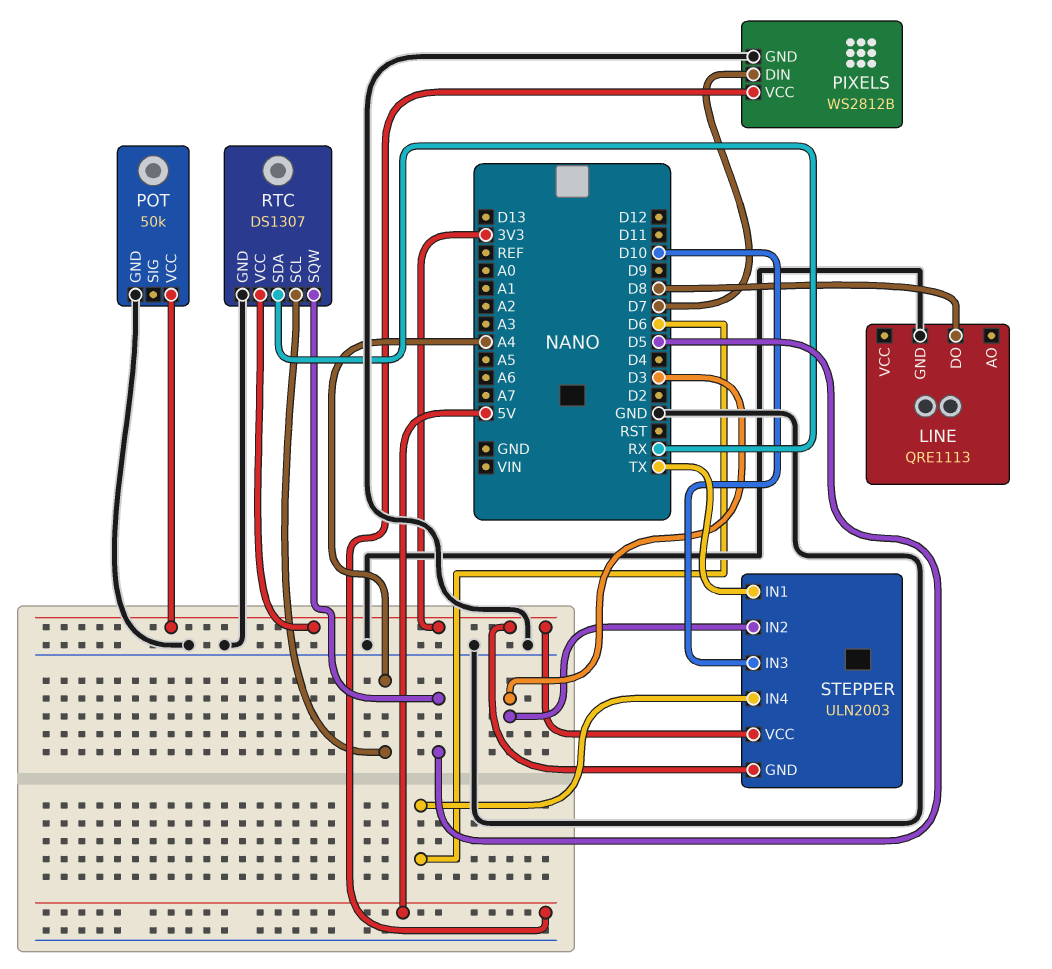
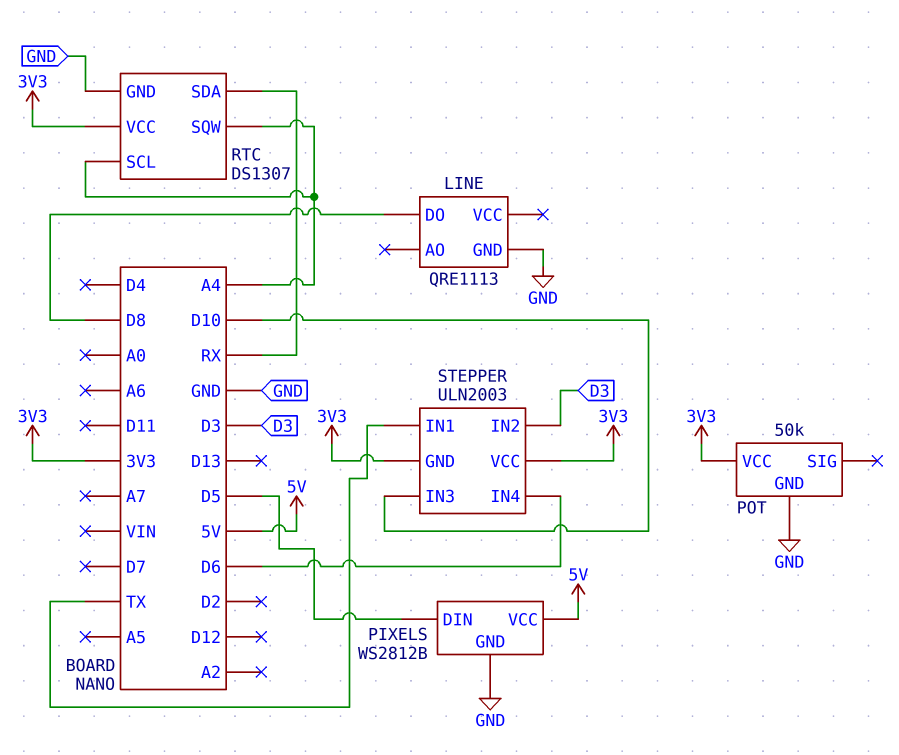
PIXELS pin DIN: D7 -> D5
RTC pin SQW: D5 -> A4

